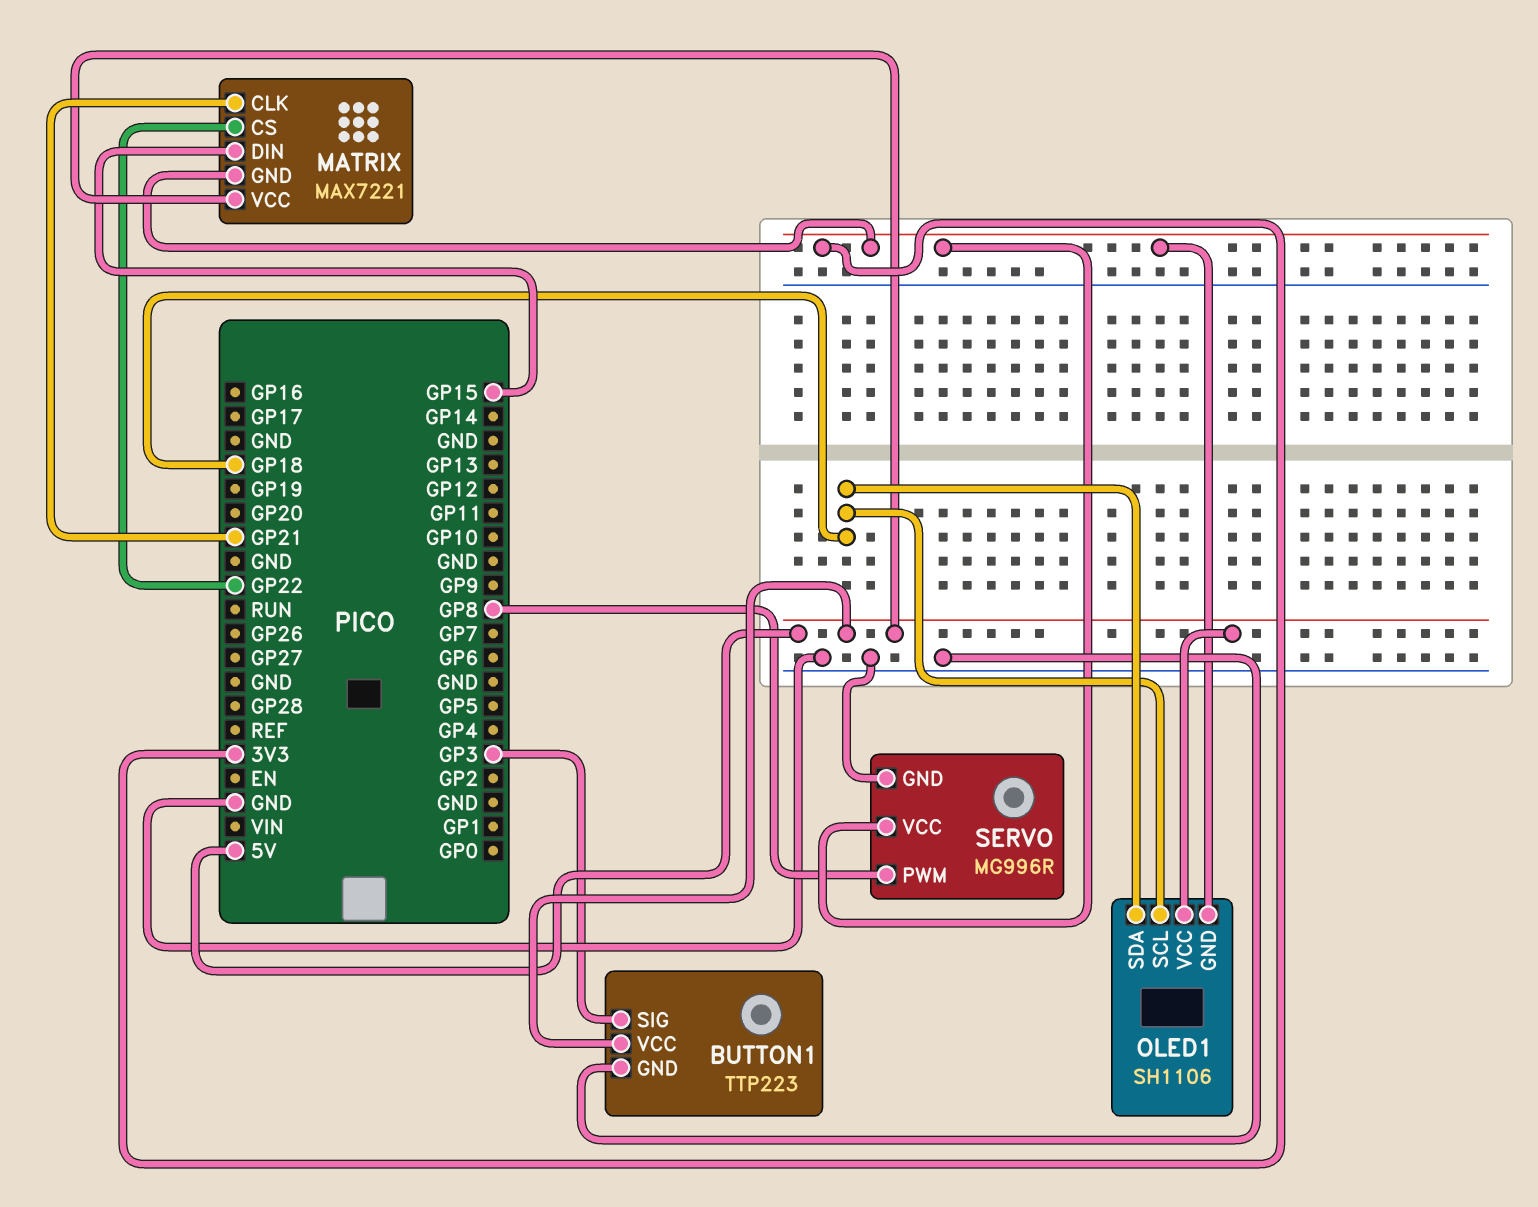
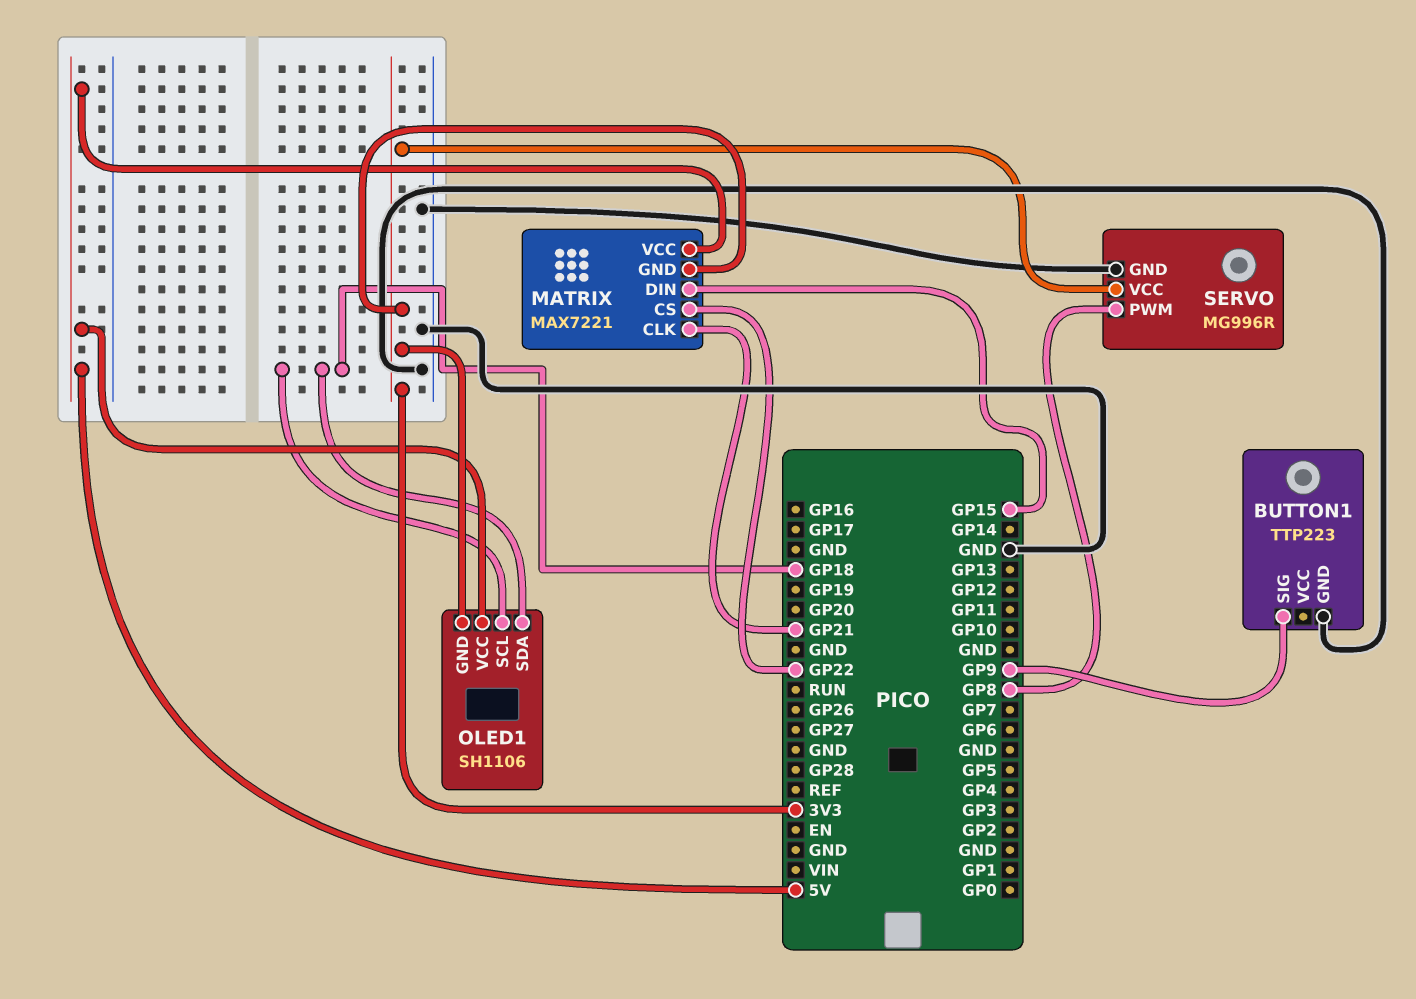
BUTTON1 pin SIG: GP3 -> GP9
BUTTON1 pin VCC: 5V -> none

